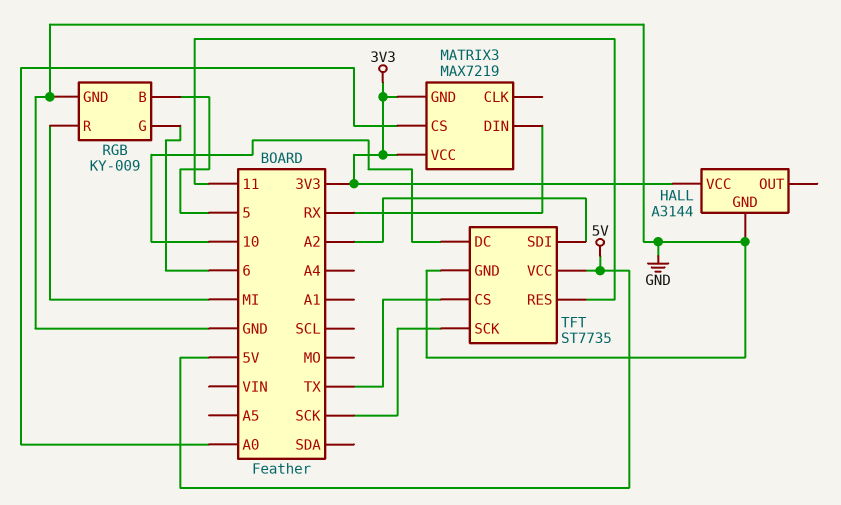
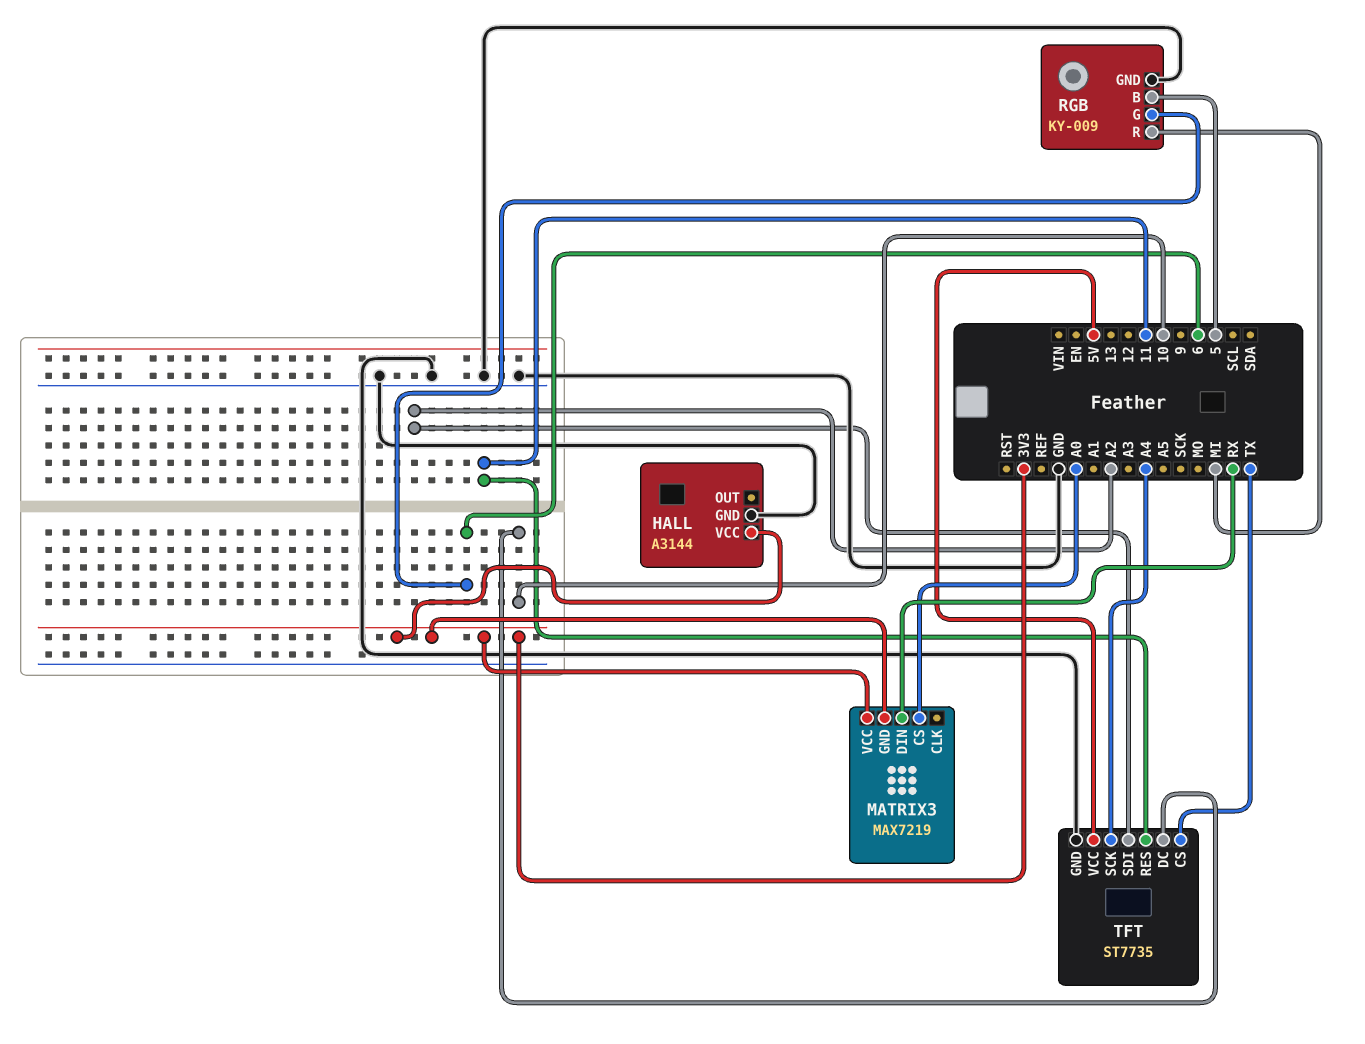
TFT pin SCK: SCK -> A4

